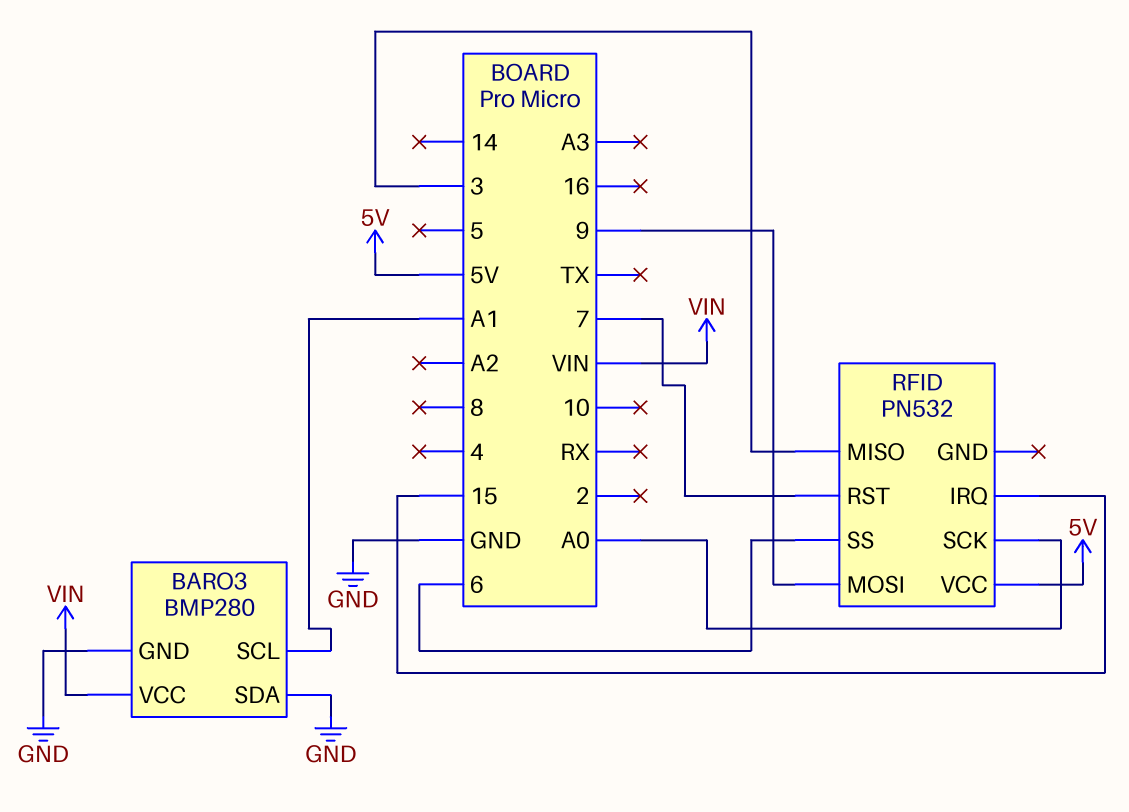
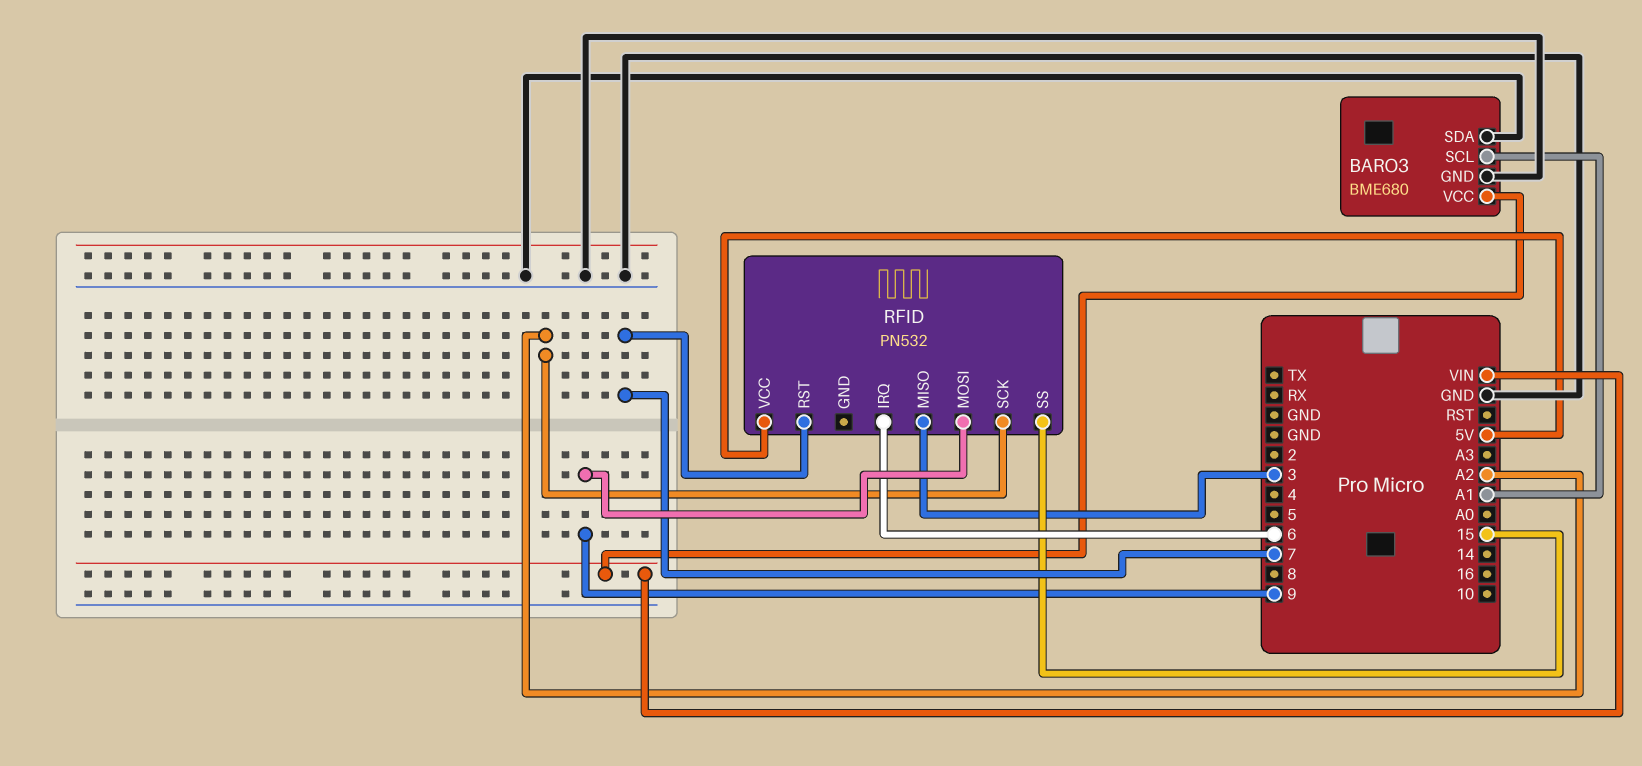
BARO3: BMP280 -> BME680
RFID pin IRQ: 15 -> 6
RFID pin SCK: A0 -> A2
RFID pin SS: 6 -> 15

